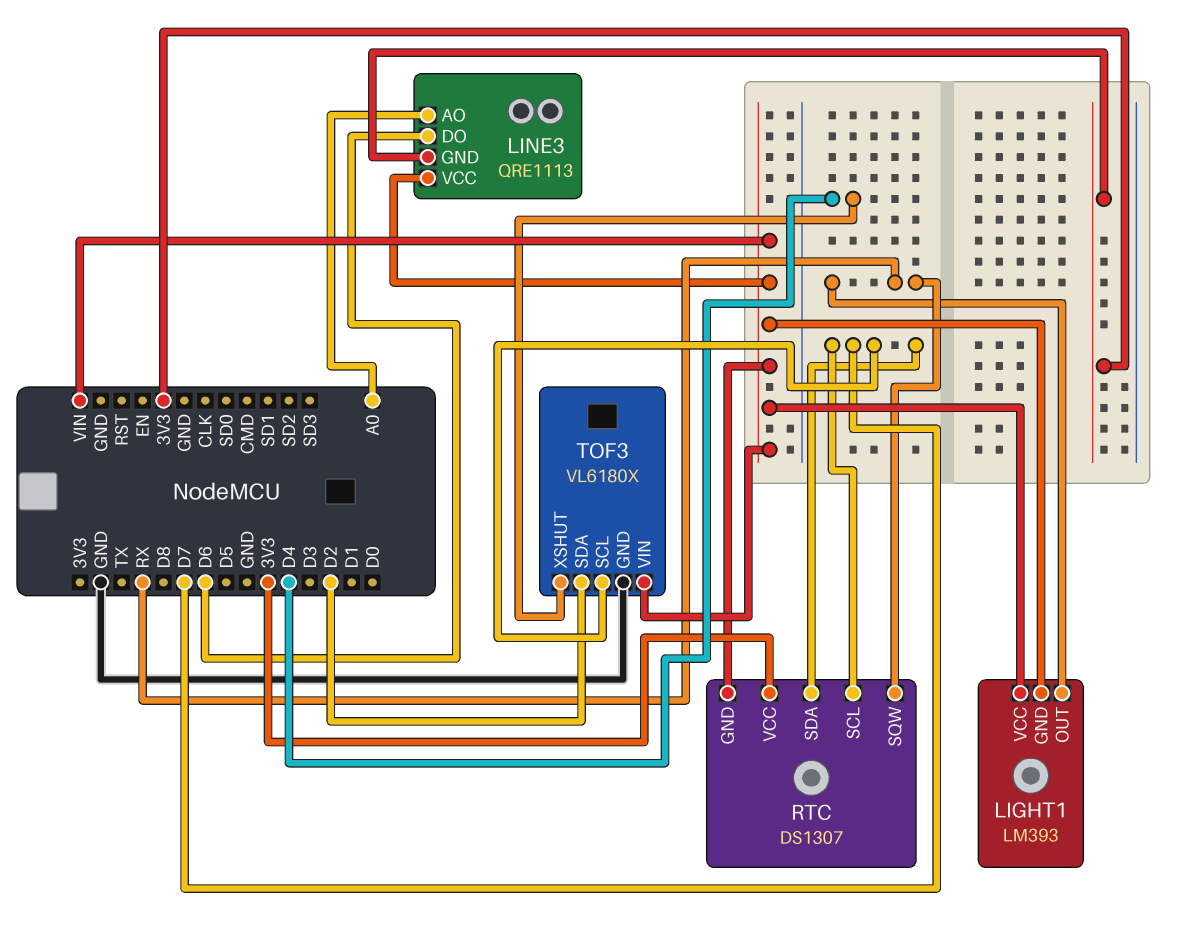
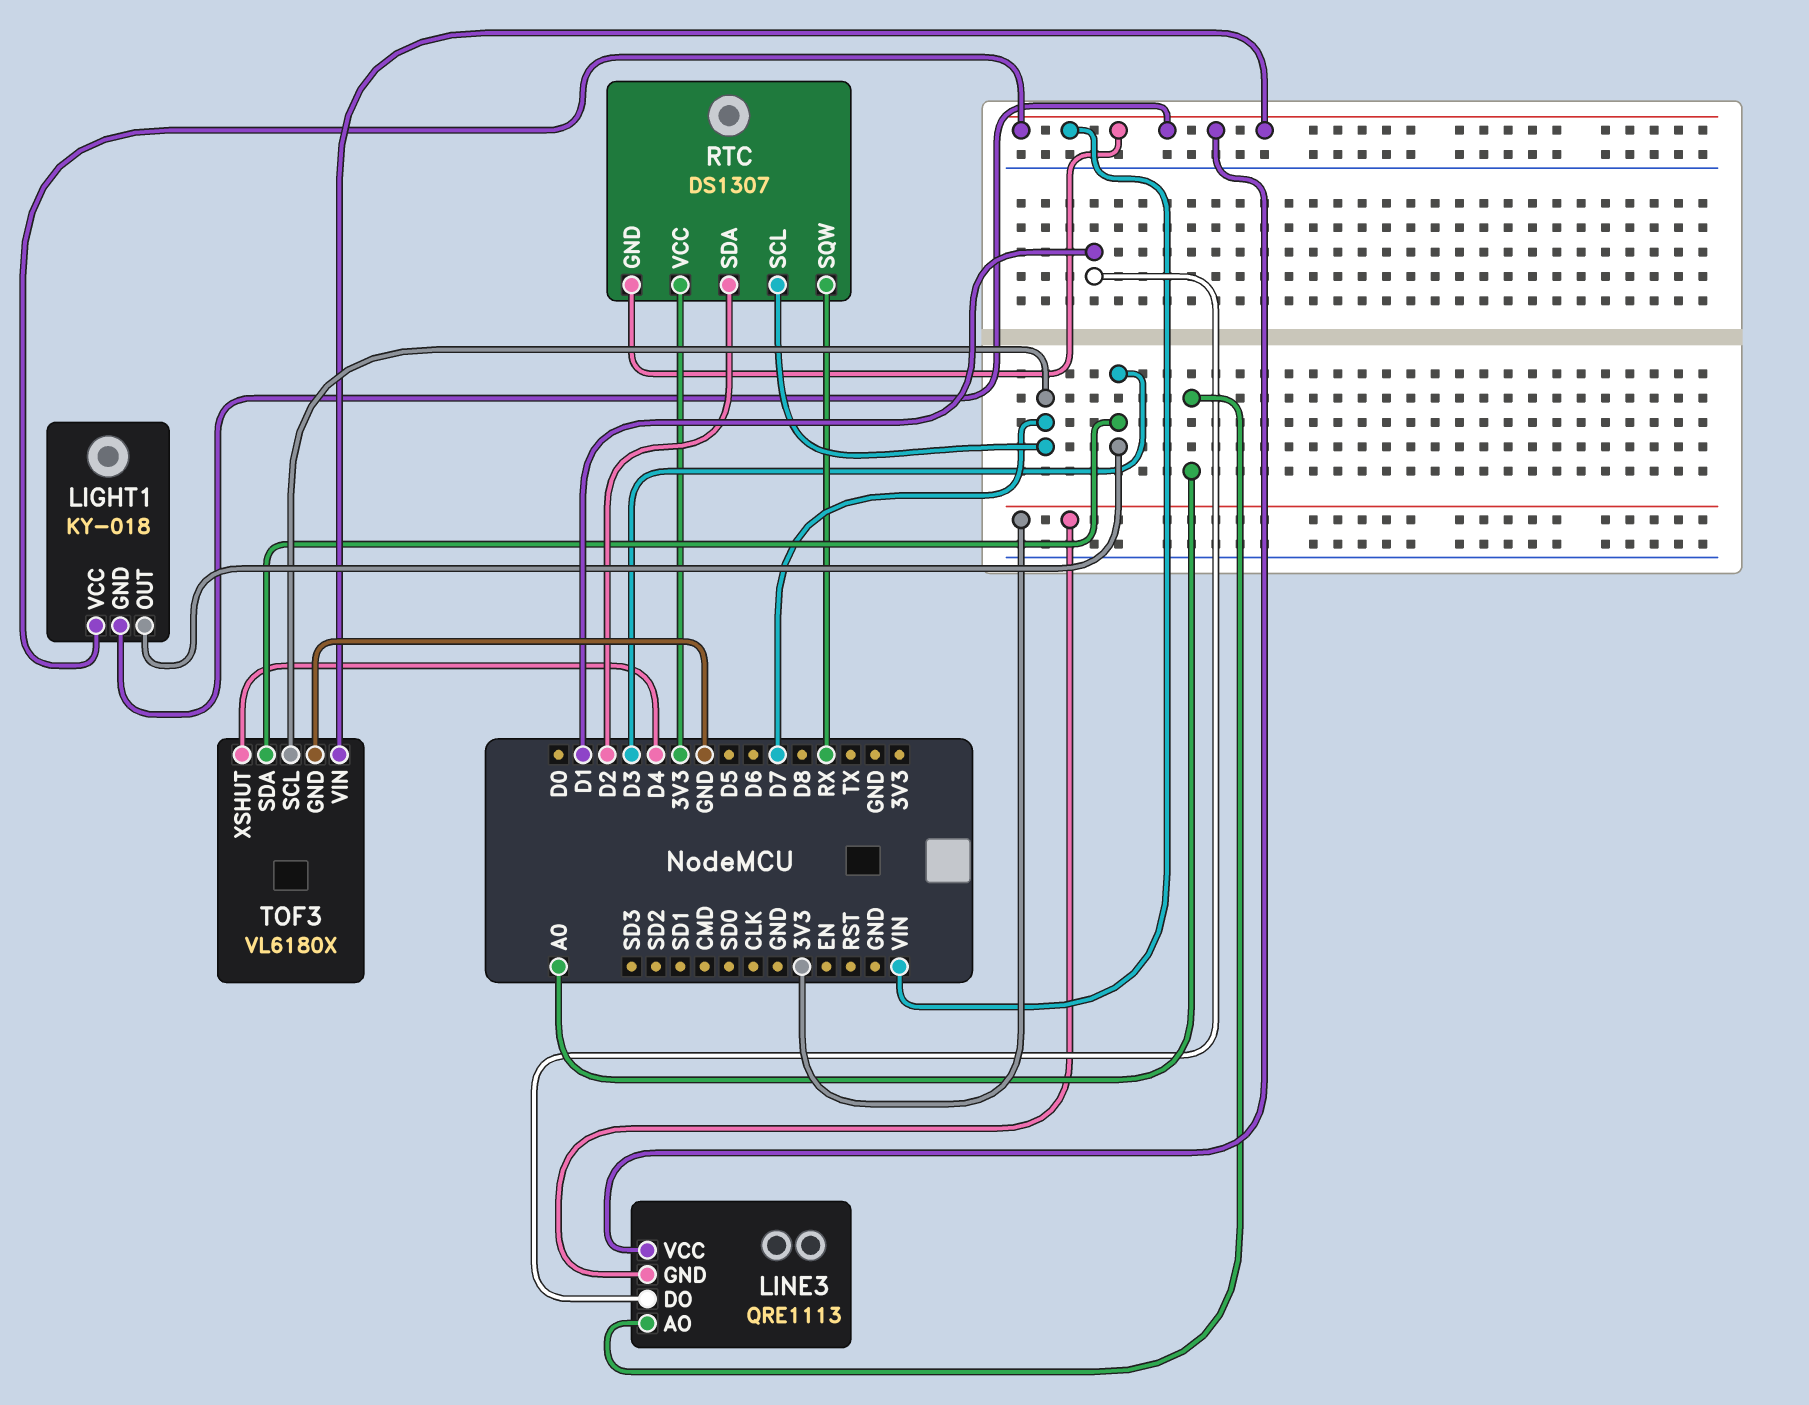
LIGHT1: LM393 -> KY-018
LIGHT1 pin OUT: RX -> D3
LINE3 pin DO: D6 -> D1
RTC pin SDA: D7 -> D2
TOF3 pin SDA: D2 -> D3

